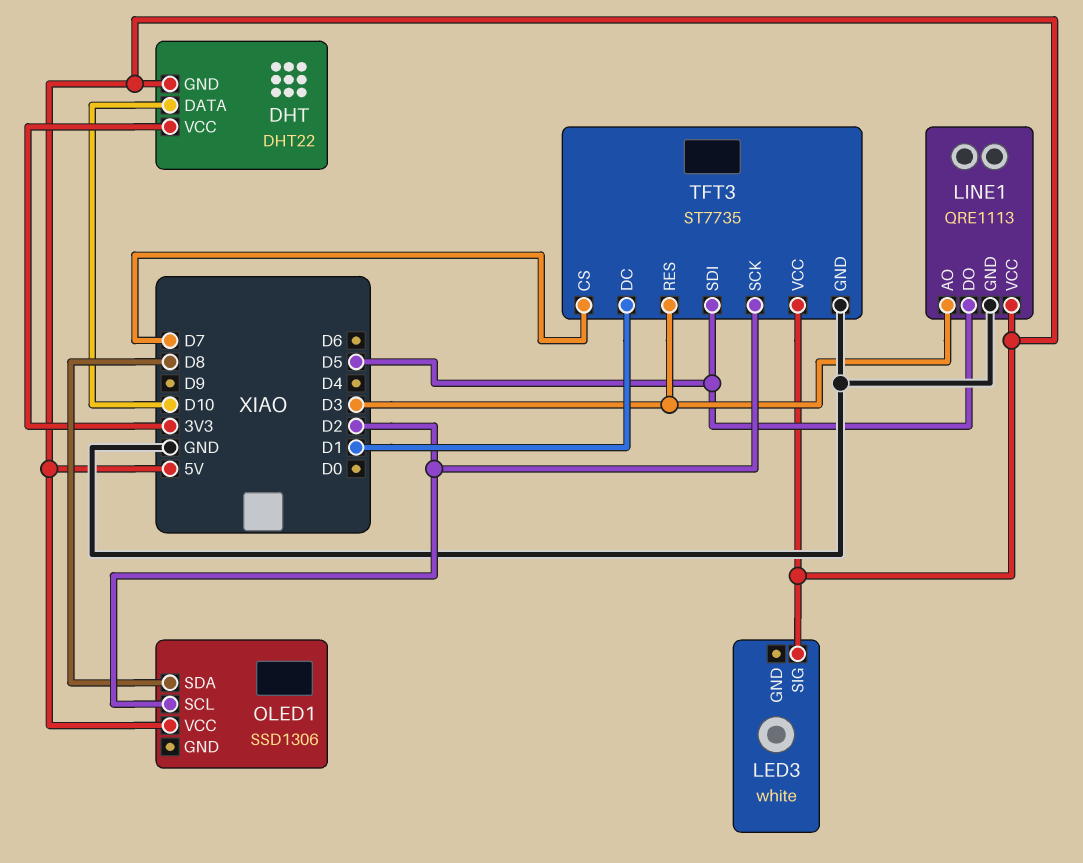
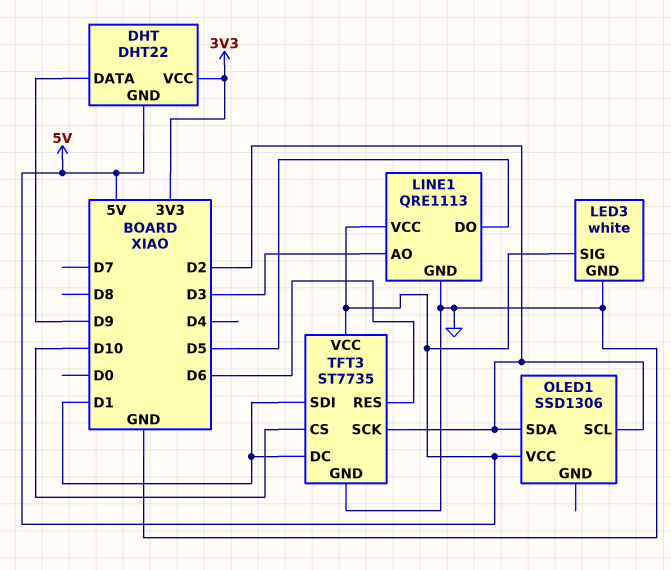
DHT pin DATA: D10 -> D9
LED3 pin GND: none -> GND
OLED1 pin SDA: D8 -> D2
TFT3 pin CS: D7 -> D10
TFT3 pin RES: D3 -> D6
TFT3 pin SDI: D5 -> D1

